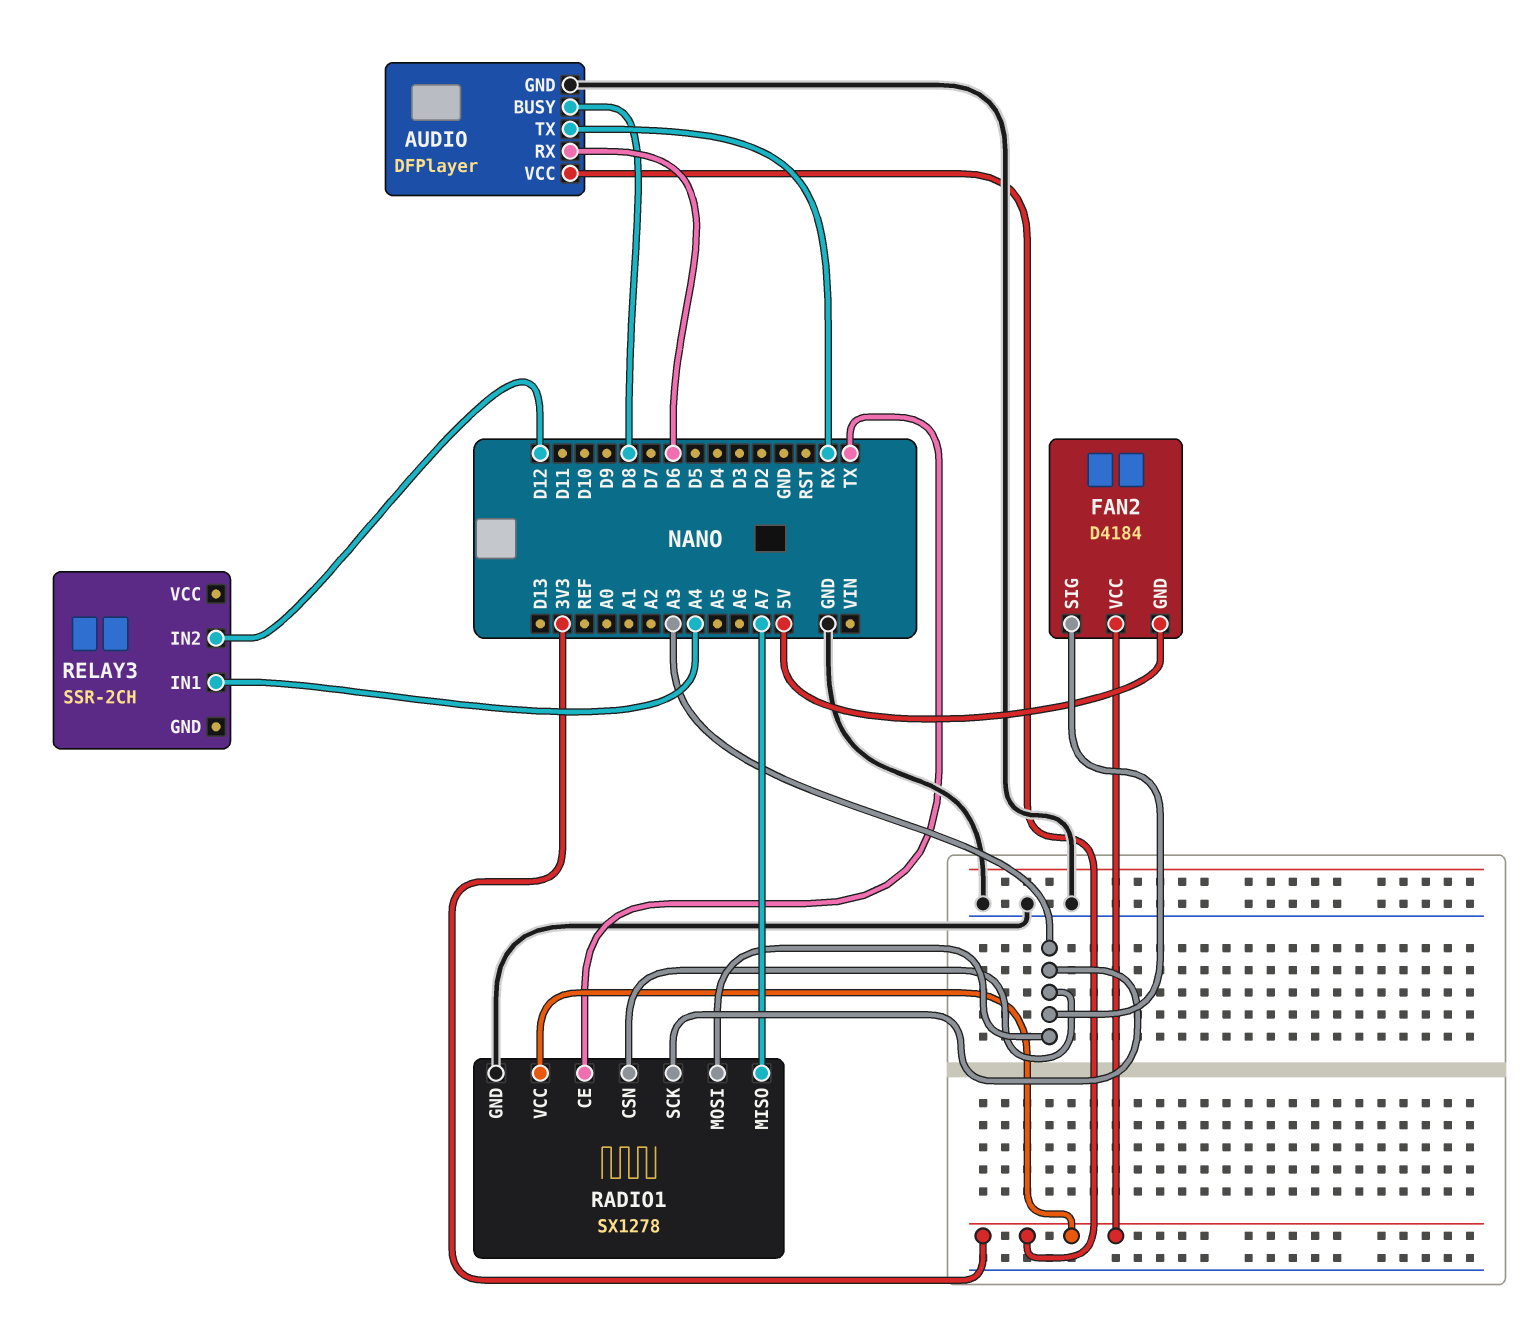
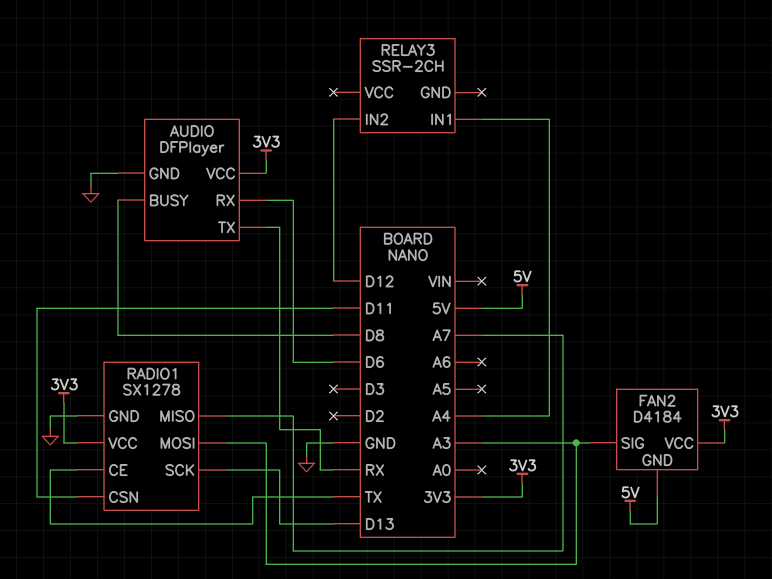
RADIO1 pin CSN: A3 -> D11
RADIO1 pin SCK: A3 -> D13

